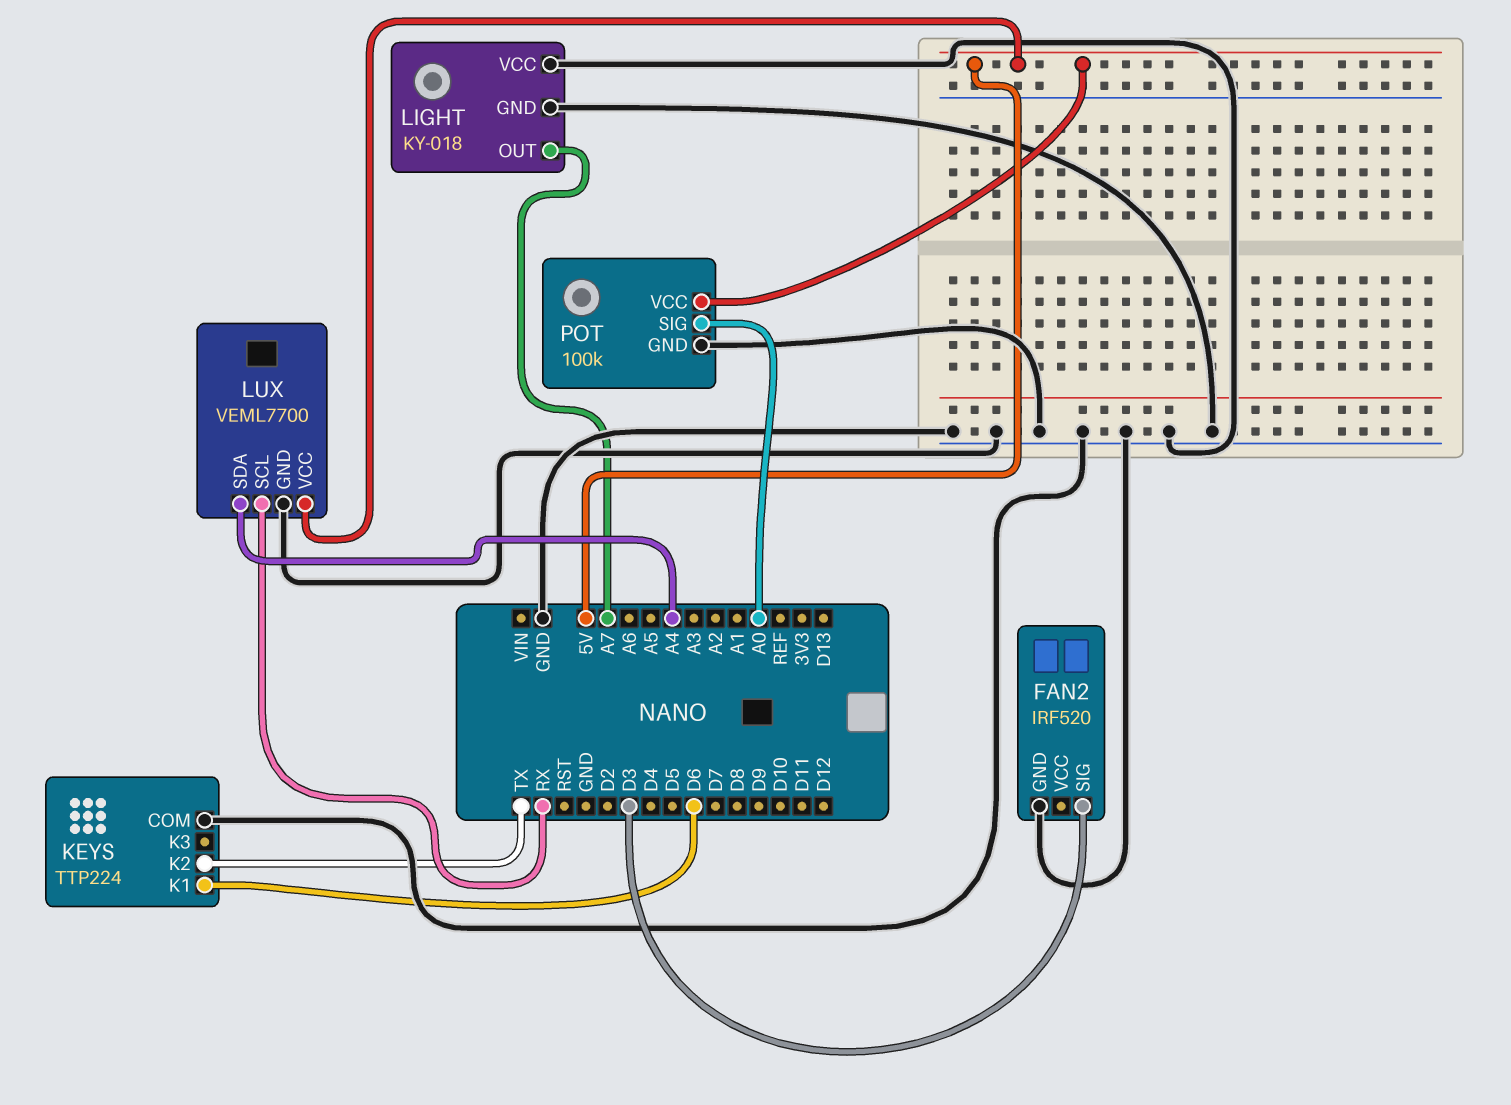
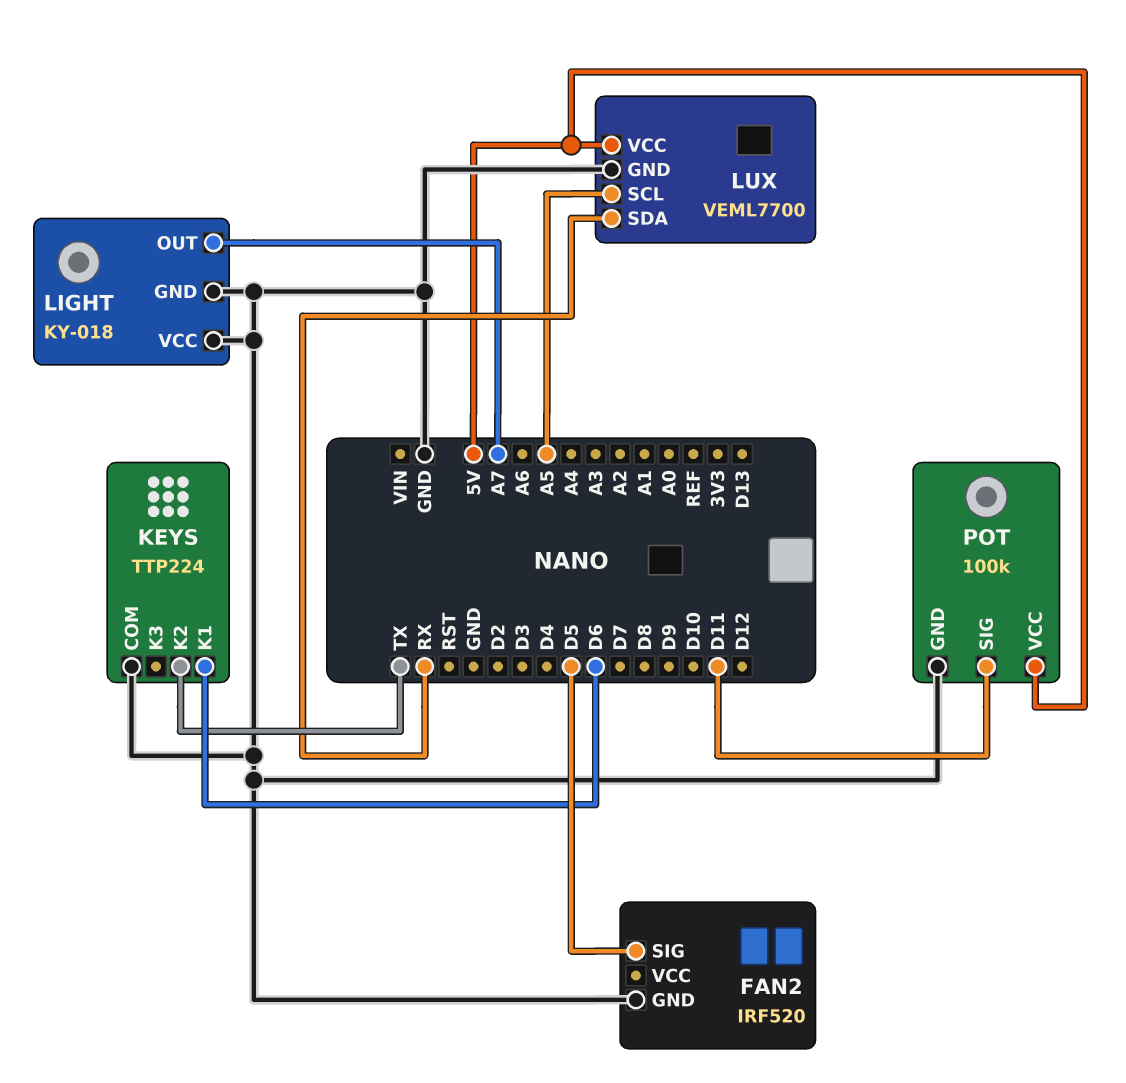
FAN2 pin SIG: D3 -> D5
LUX pin SCL: RX -> A5
LUX pin SDA: A4 -> RX
POT pin SIG: A0 -> D11

